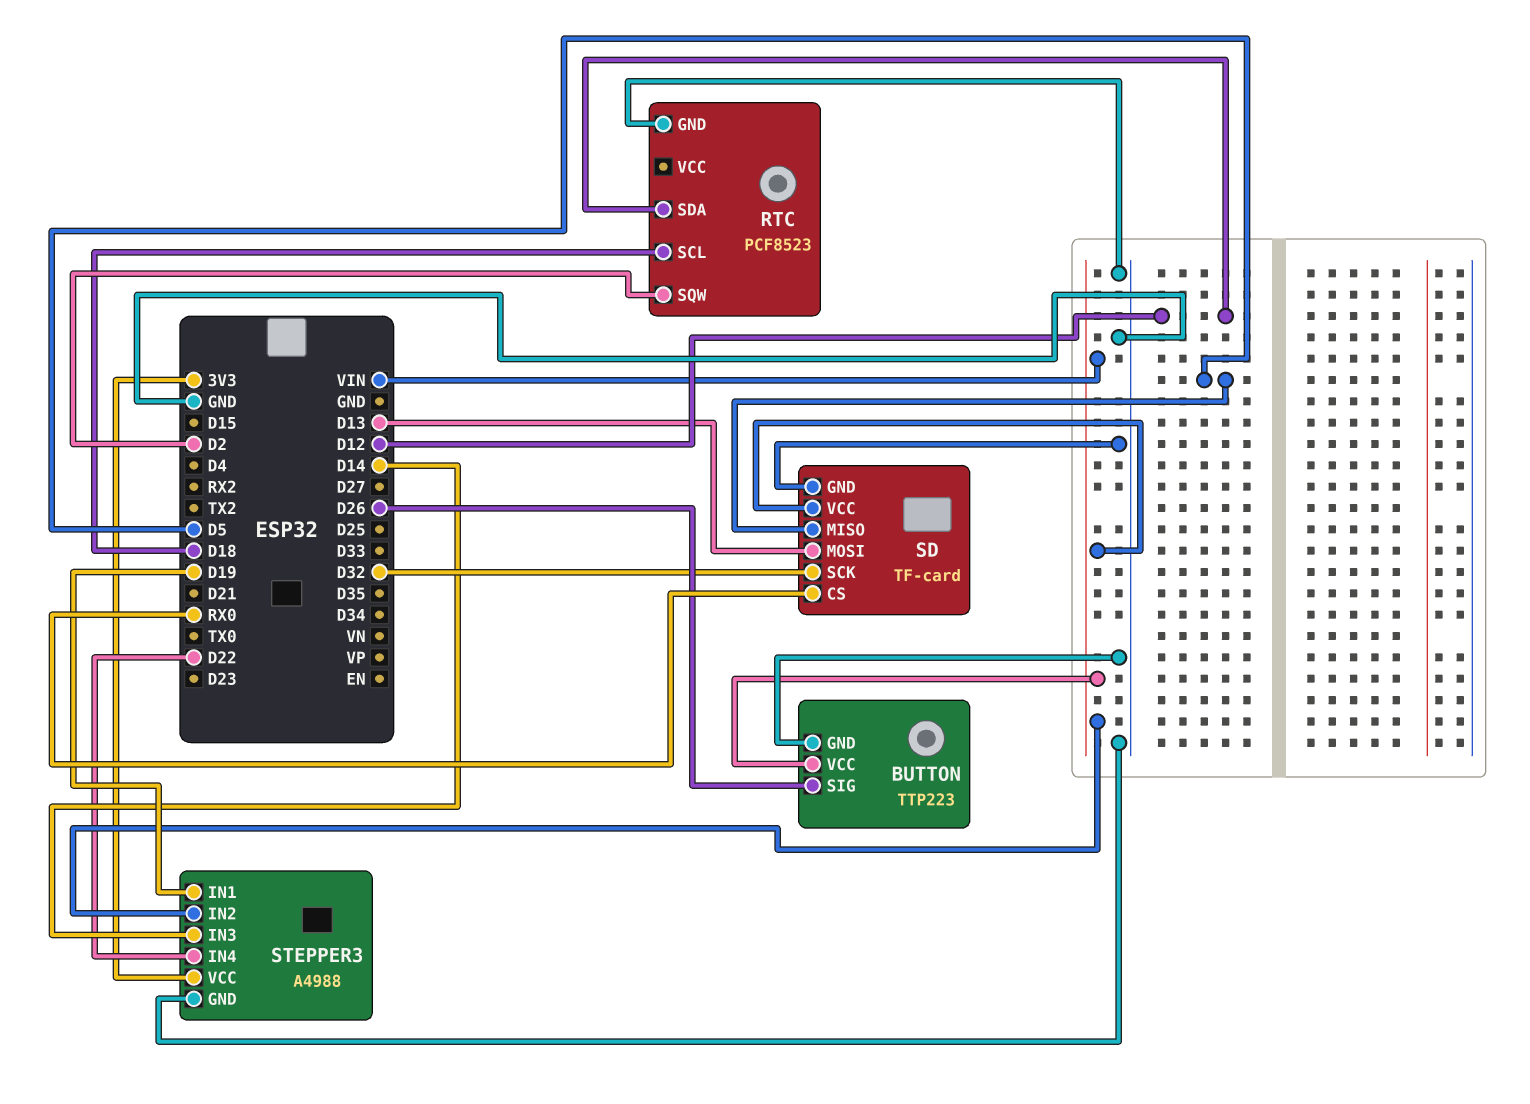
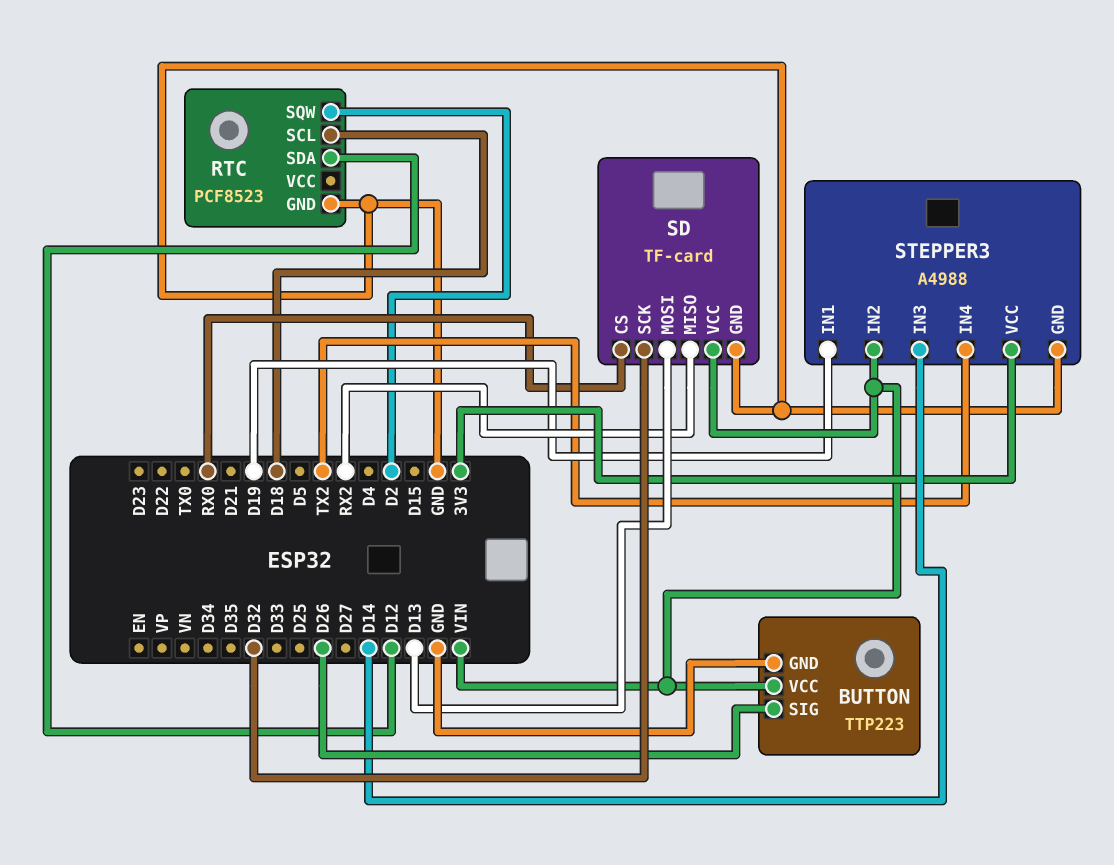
SD pin MISO: D5 -> RX2
STEPPER3 pin IN4: D22 -> TX2

